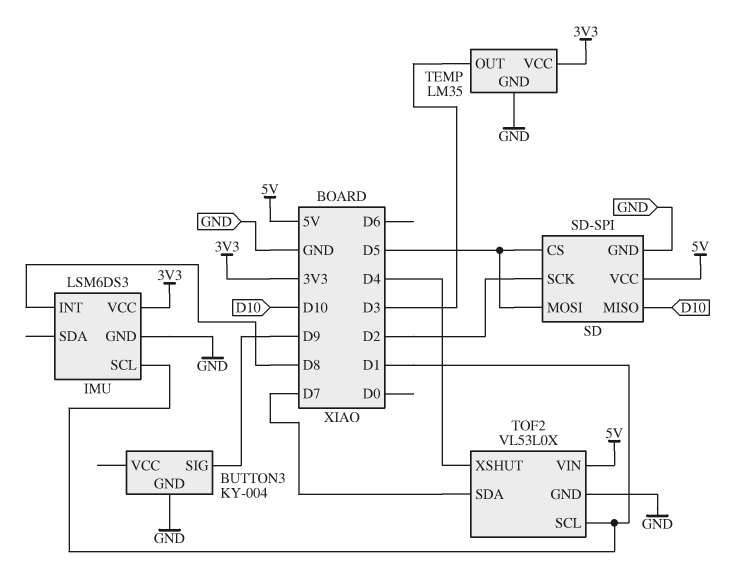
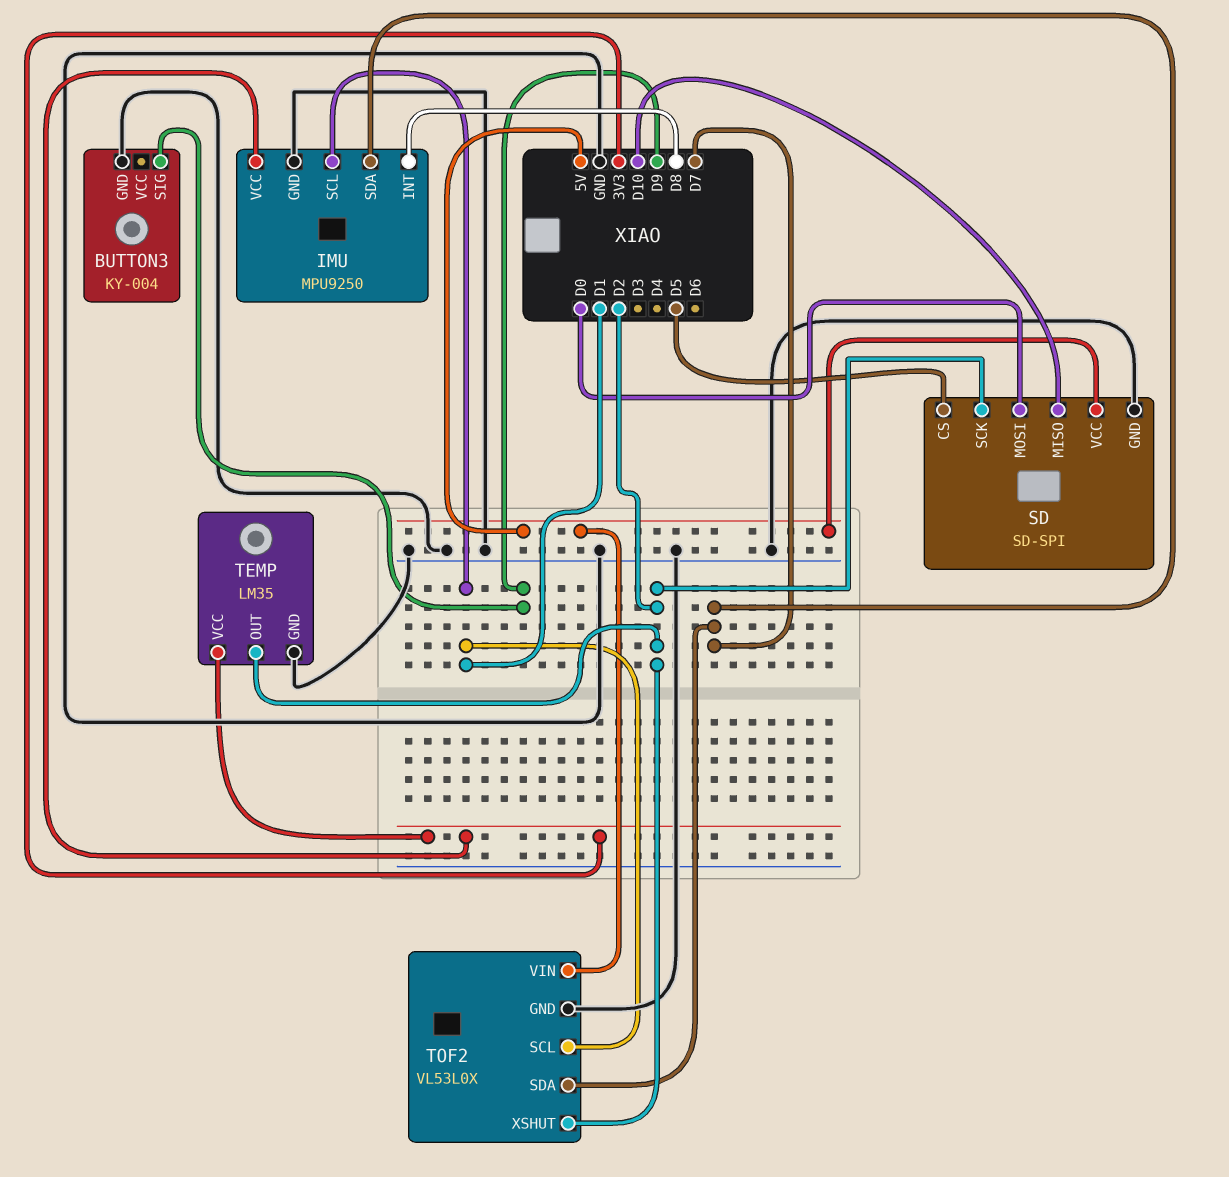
IMU: LSM6DS3 -> MPU9250
IMU pin SDA: none -> D7
SD pin MOSI: D5 -> D0
TEMP pin OUT: D3 -> D2
TOF2 pin XSHUT: D4 -> D2

